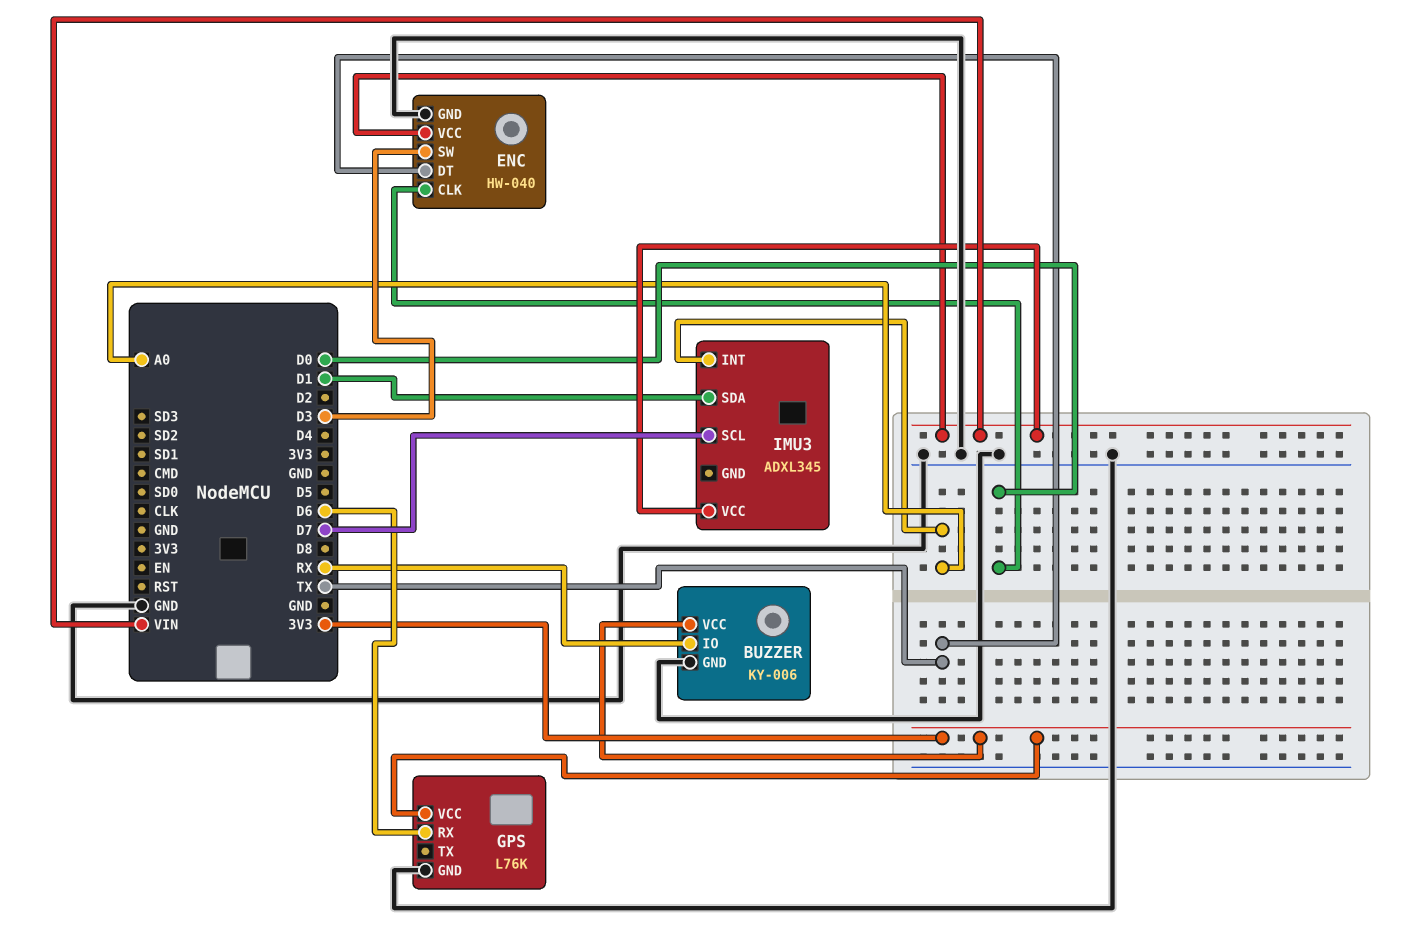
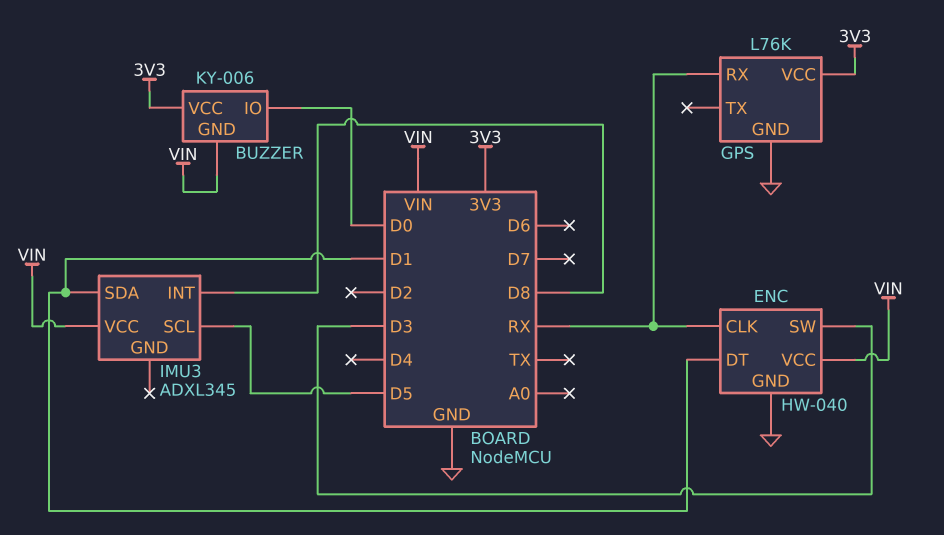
BUZZER pin GND: GND -> VIN
BUZZER pin IO: RX -> D0
ENC pin CLK: D0 -> RX
ENC pin DT: TX -> D1
GPS pin RX: D6 -> RX
IMU3 pin INT: A0 -> D8
IMU3 pin SCL: D7 -> D5

